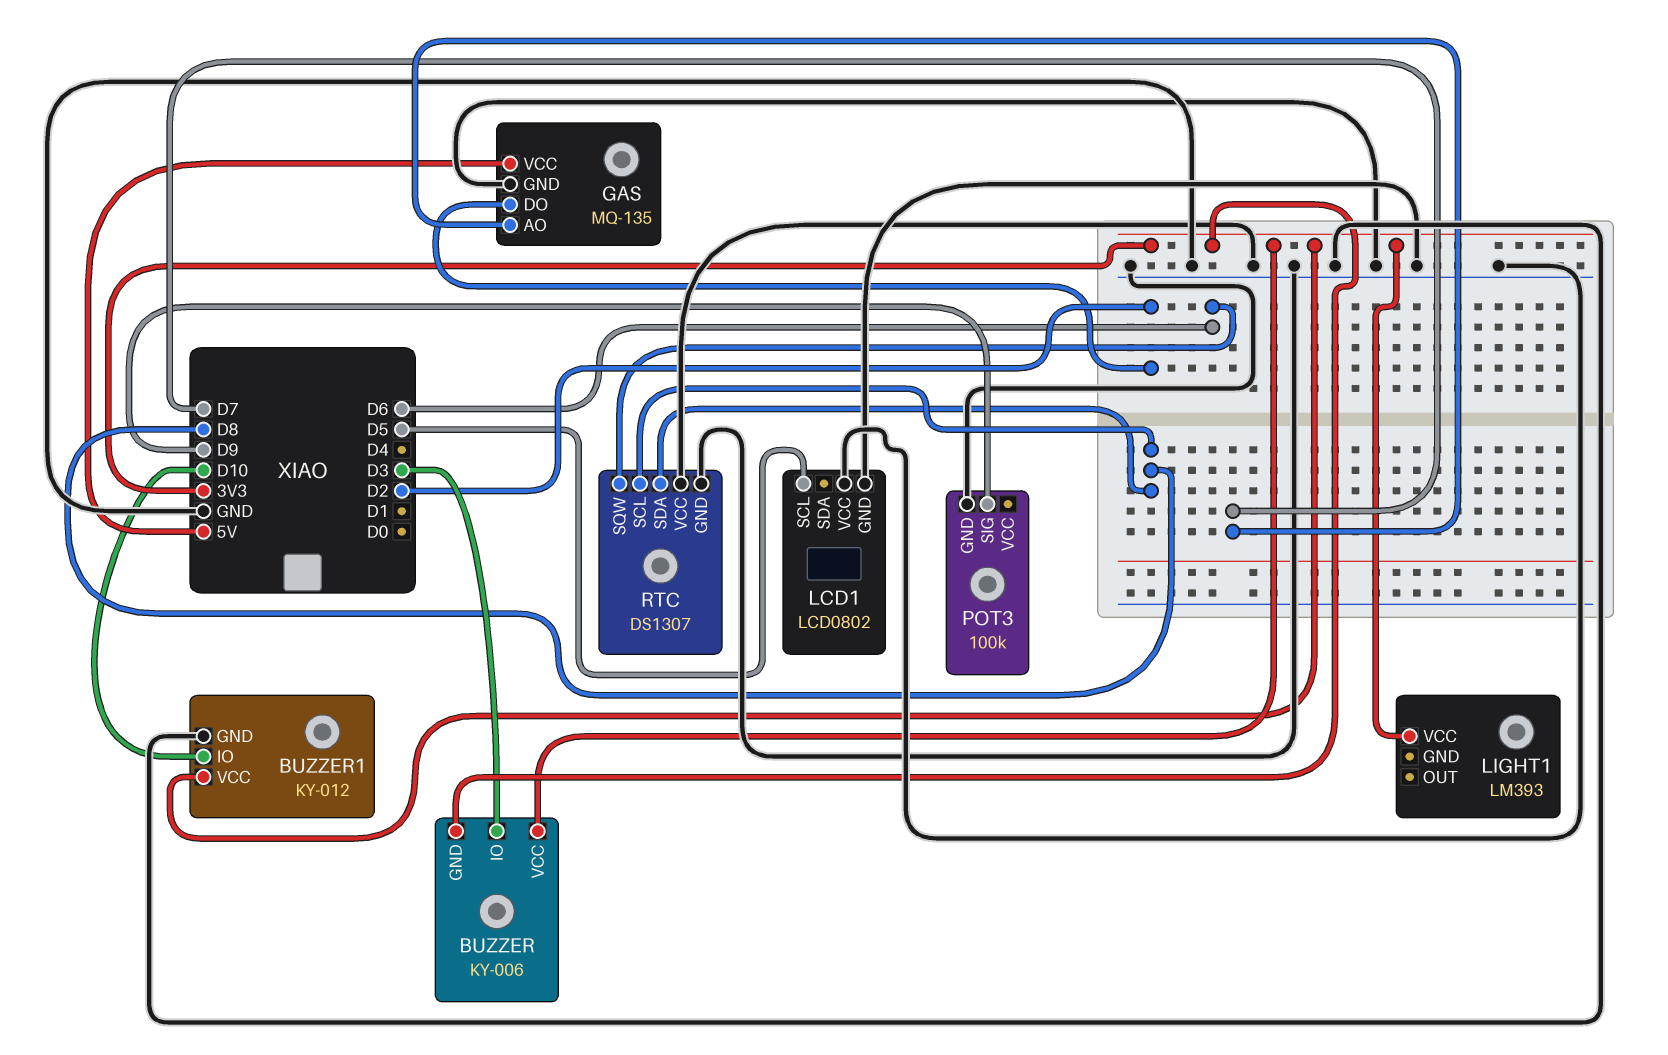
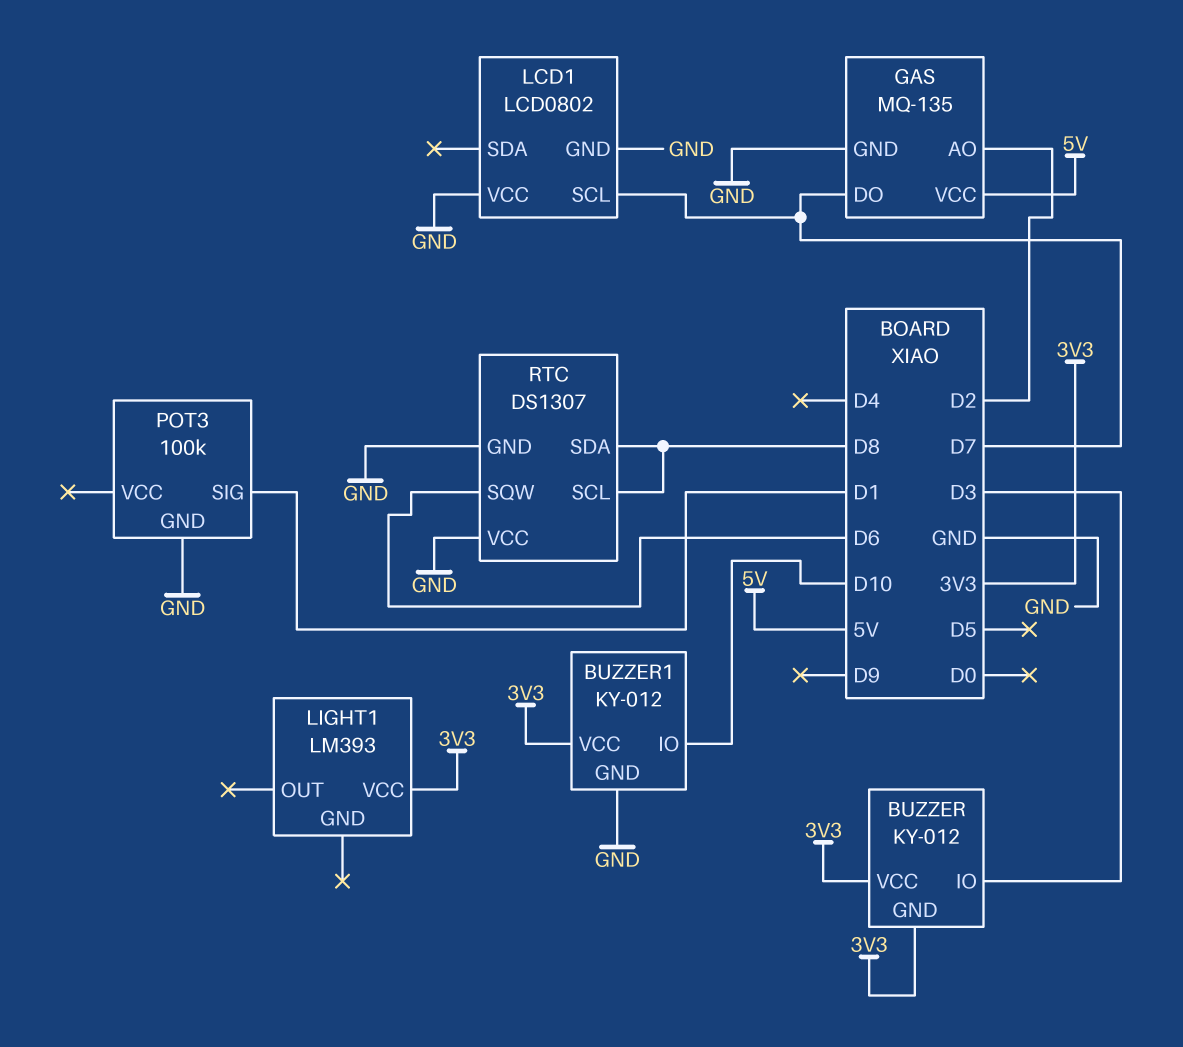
BUZZER: KY-006 -> KY-012
GAS pin AO: D7 -> D2
GAS pin DO: D2 -> D7
LCD1 pin SCL: D5 -> D7
POT3 pin SIG: D9 -> D1

